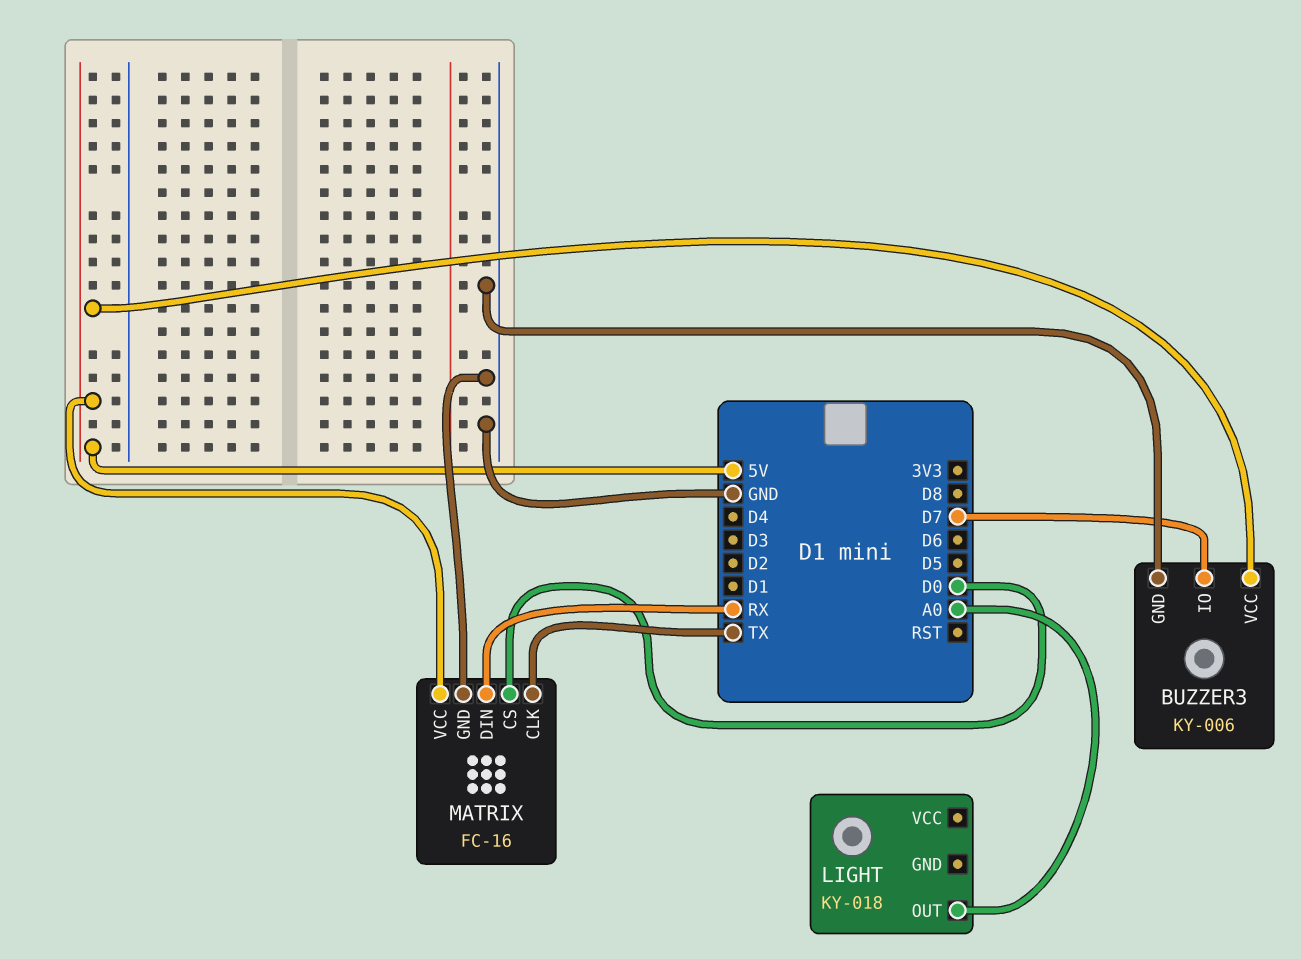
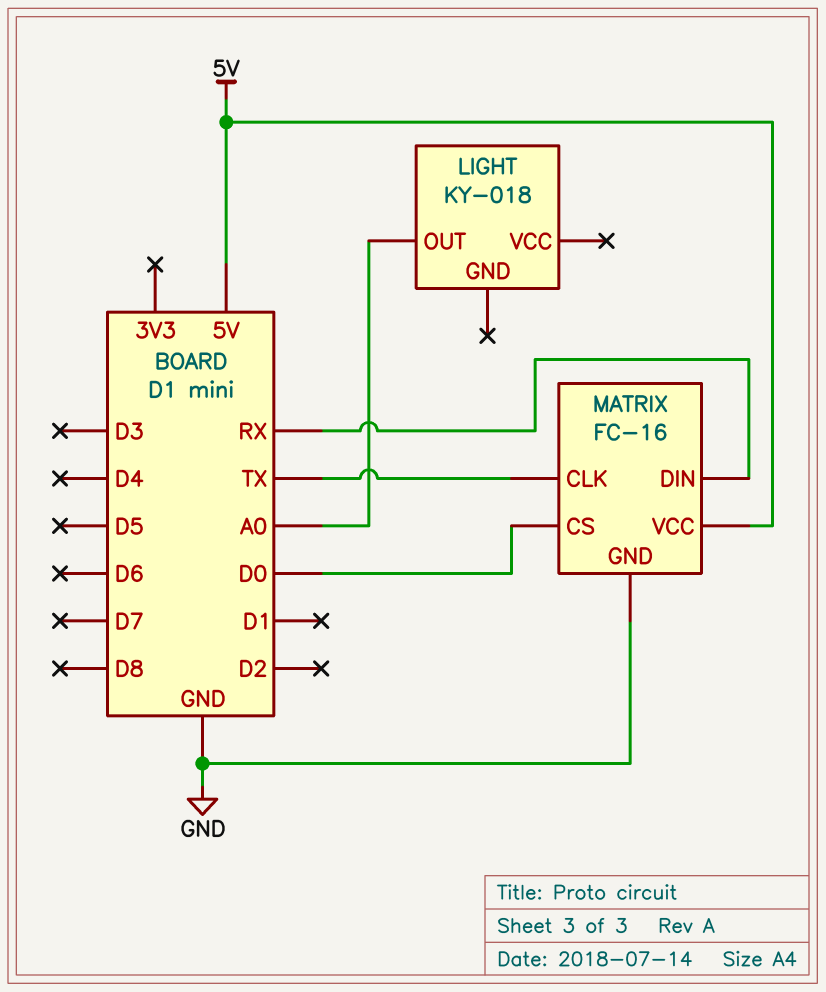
BUZZER3: KY-006 -> none
BUZZER3 pin GND: GND -> none
BUZZER3 pin IO: D7 -> none
BUZZER3 pin VCC: 5V -> none

